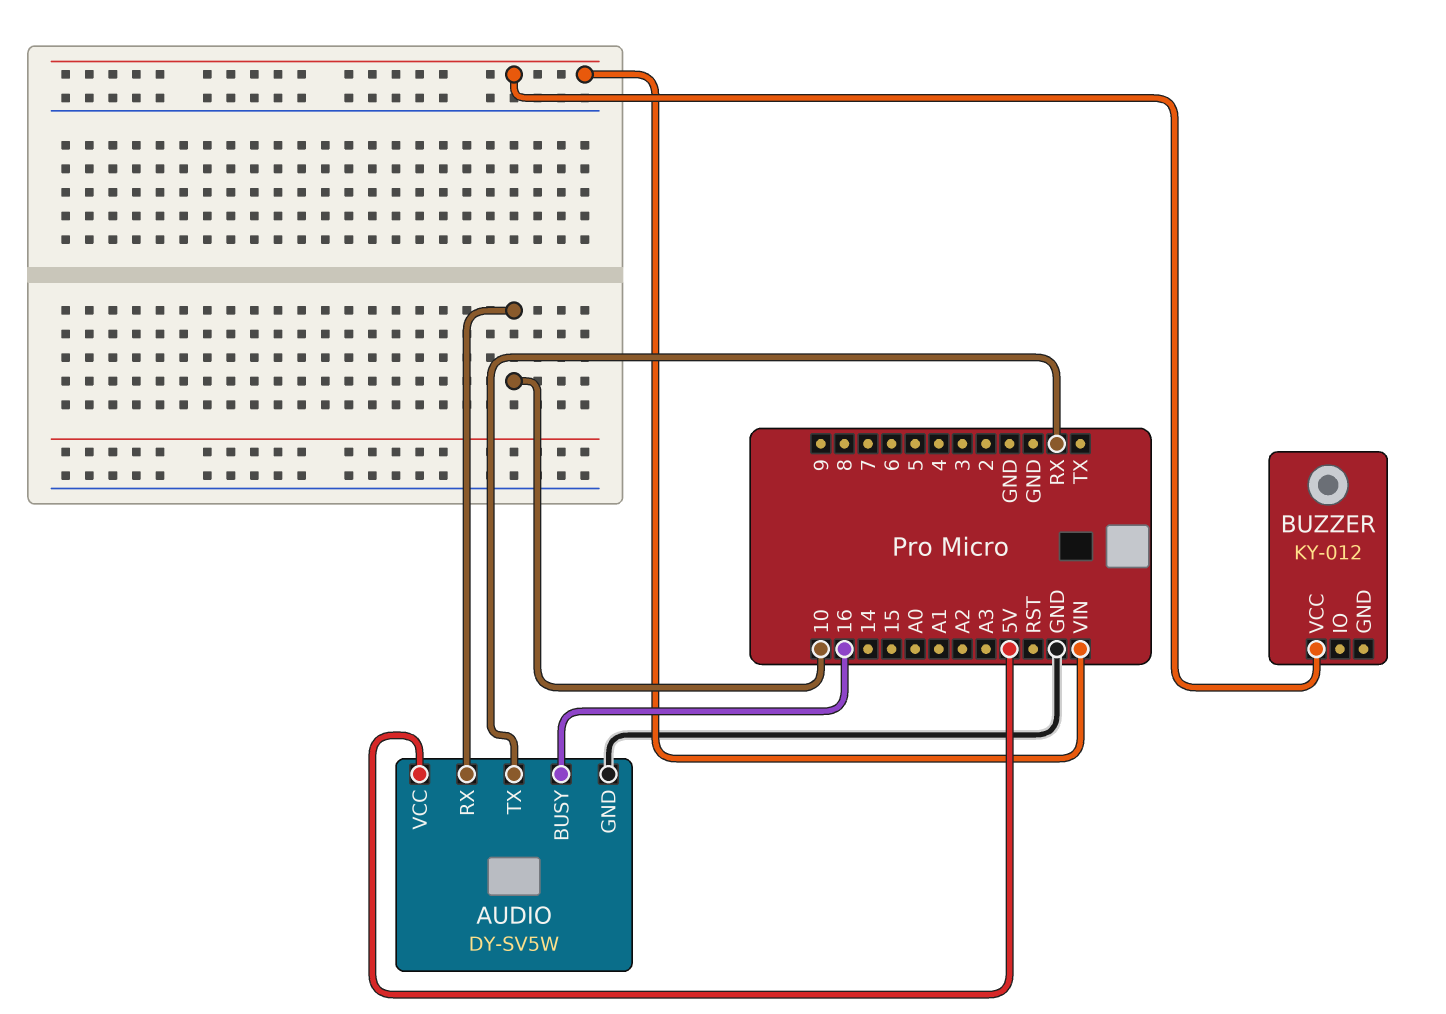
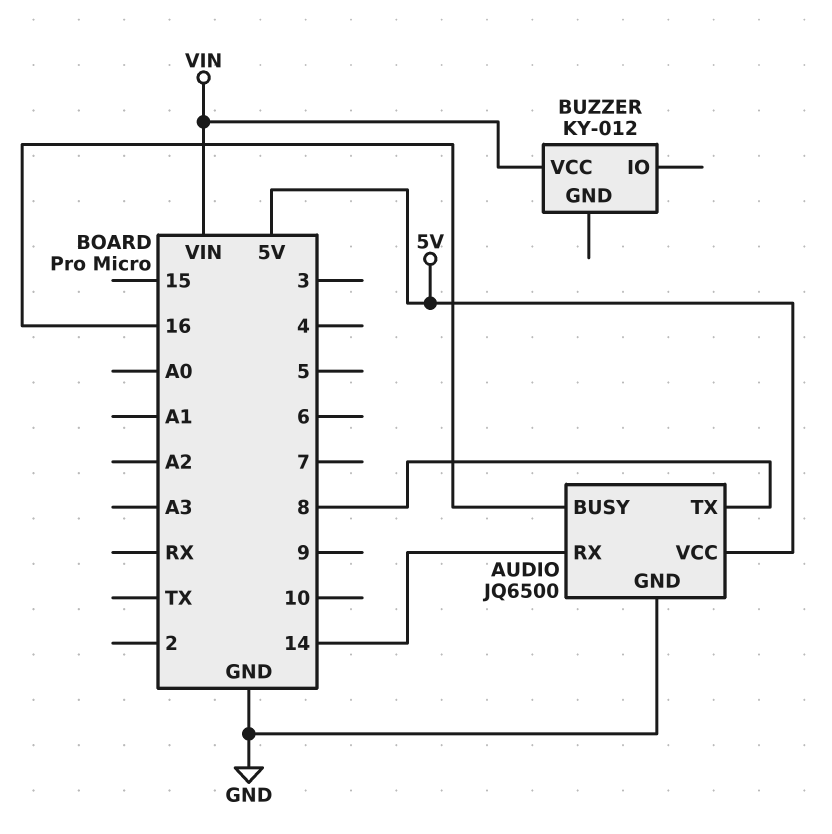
AUDIO: DY-SV5W -> JQ6500
AUDIO pin RX: 10 -> 14
AUDIO pin TX: RX -> 8

